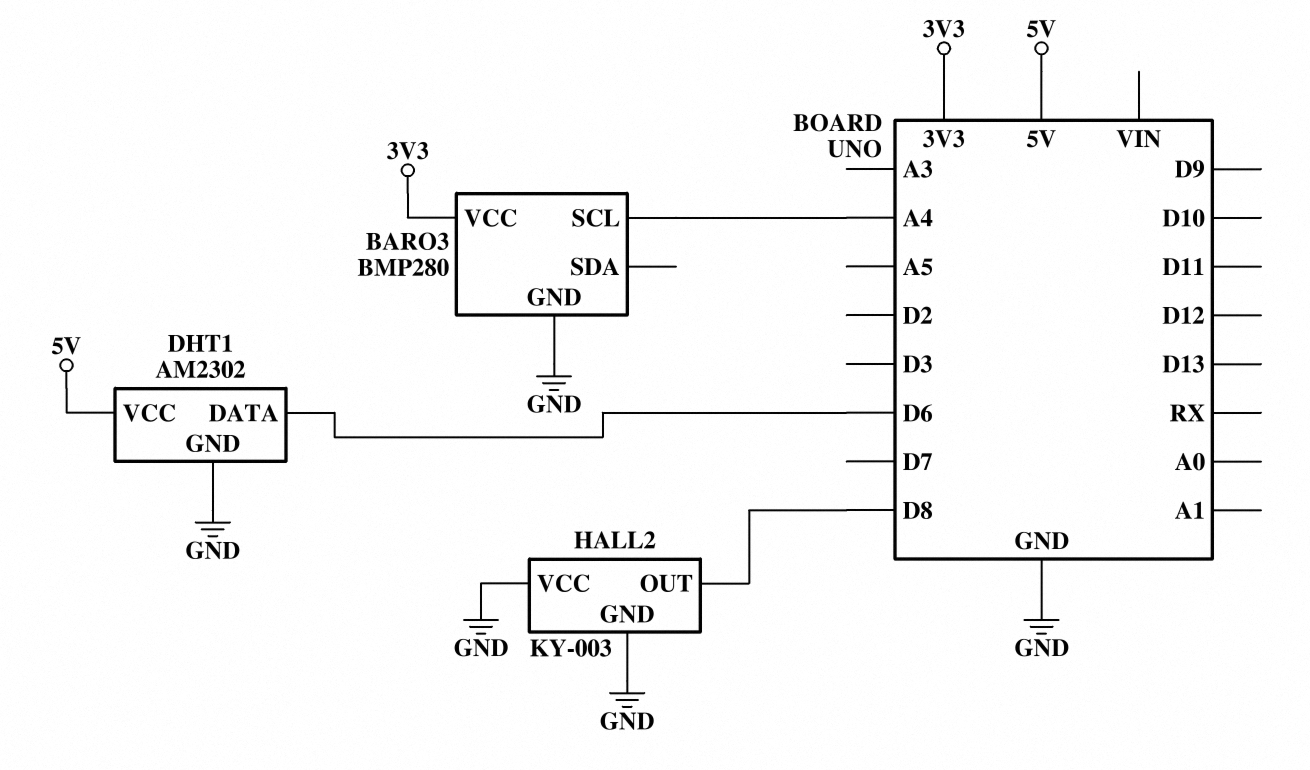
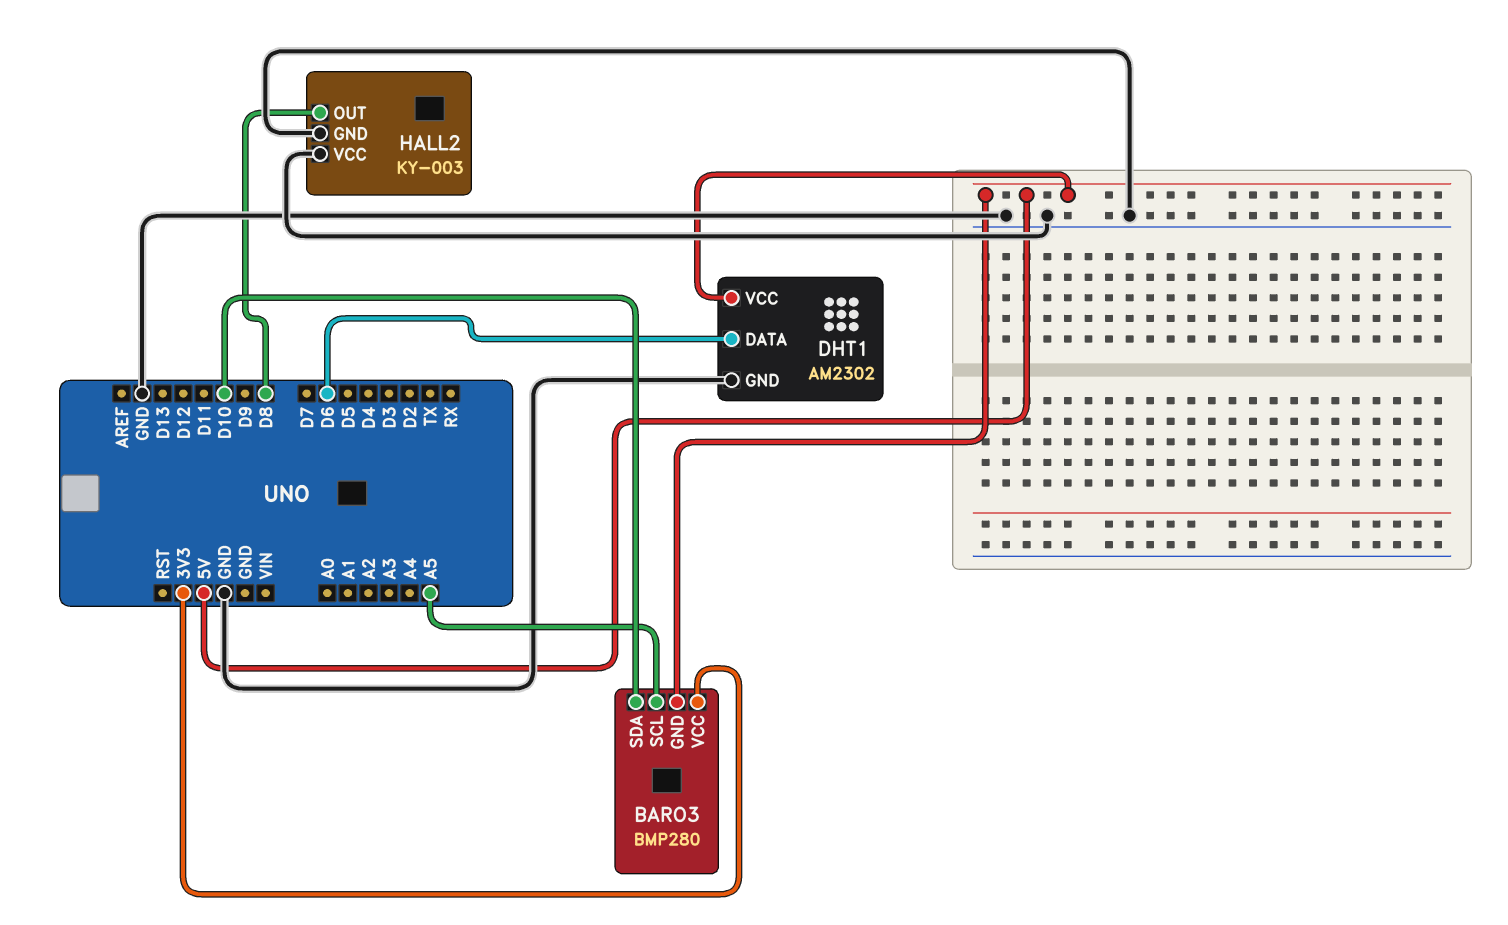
BARO3 pin GND: GND -> 5V
BARO3 pin SCL: A4 -> A5
BARO3 pin SDA: none -> D10

